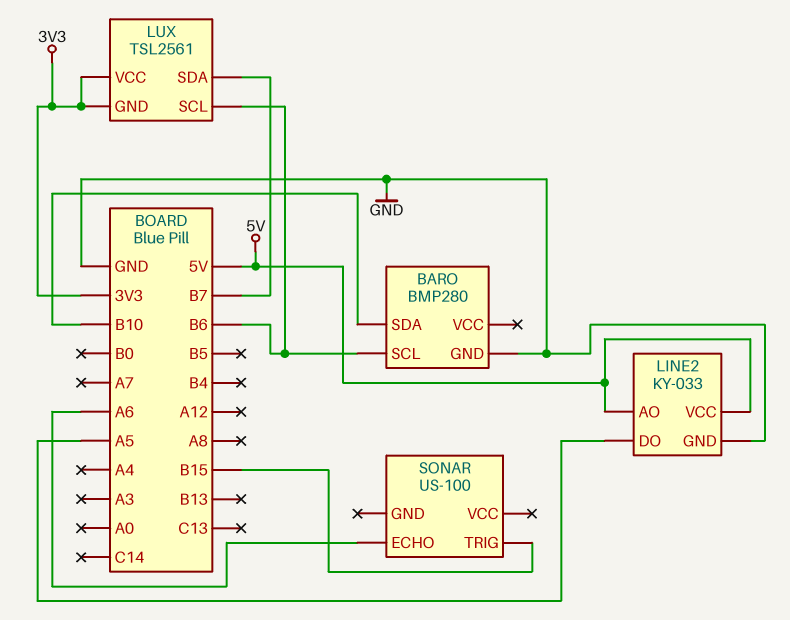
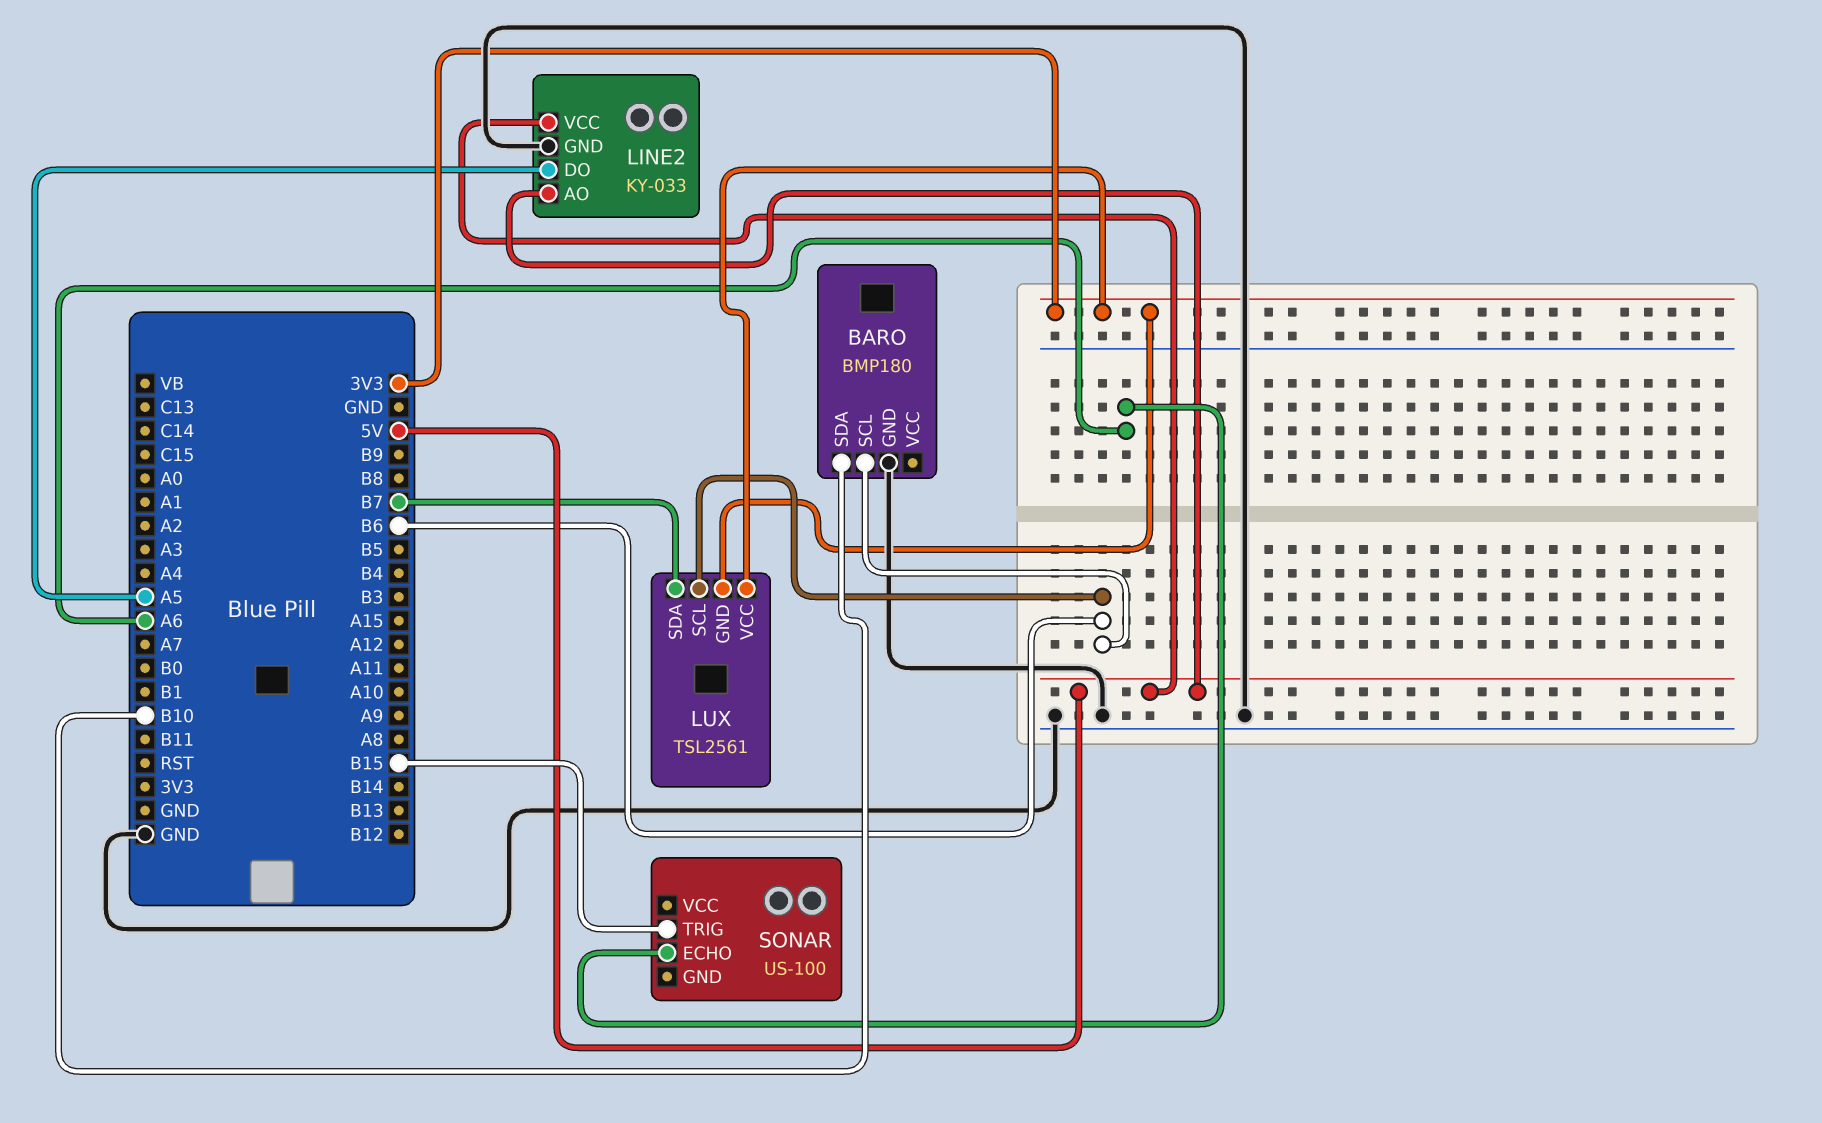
BARO: BMP280 -> BMP180

